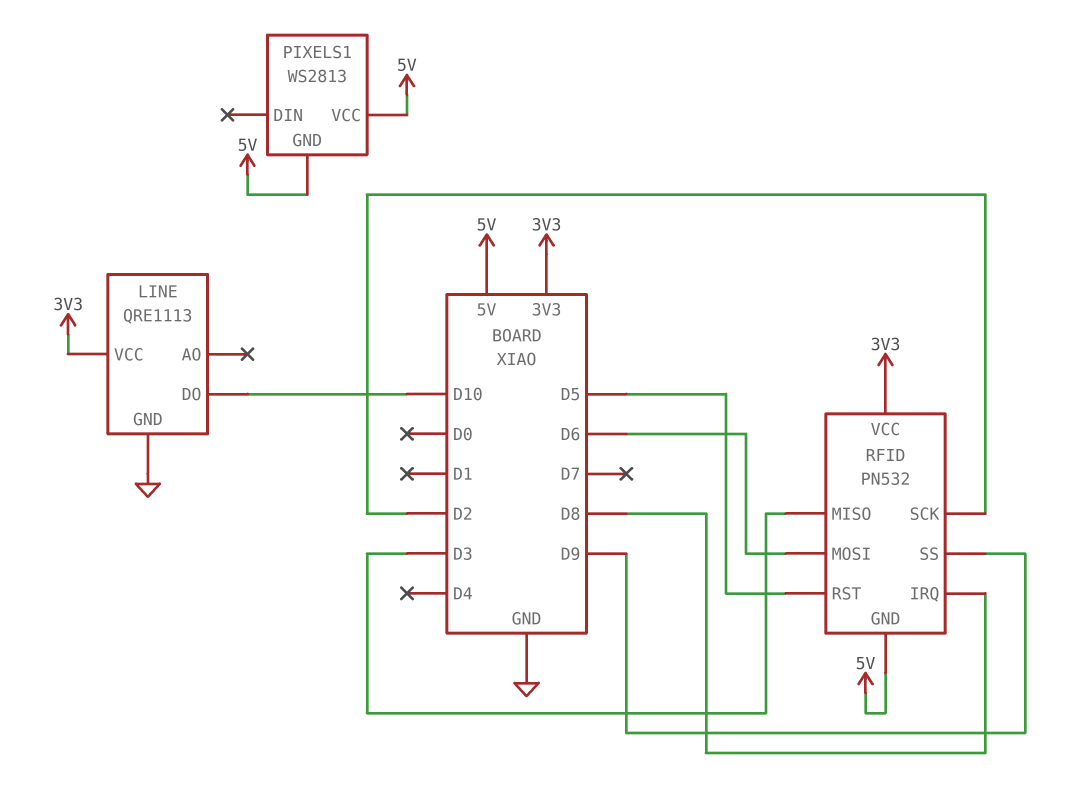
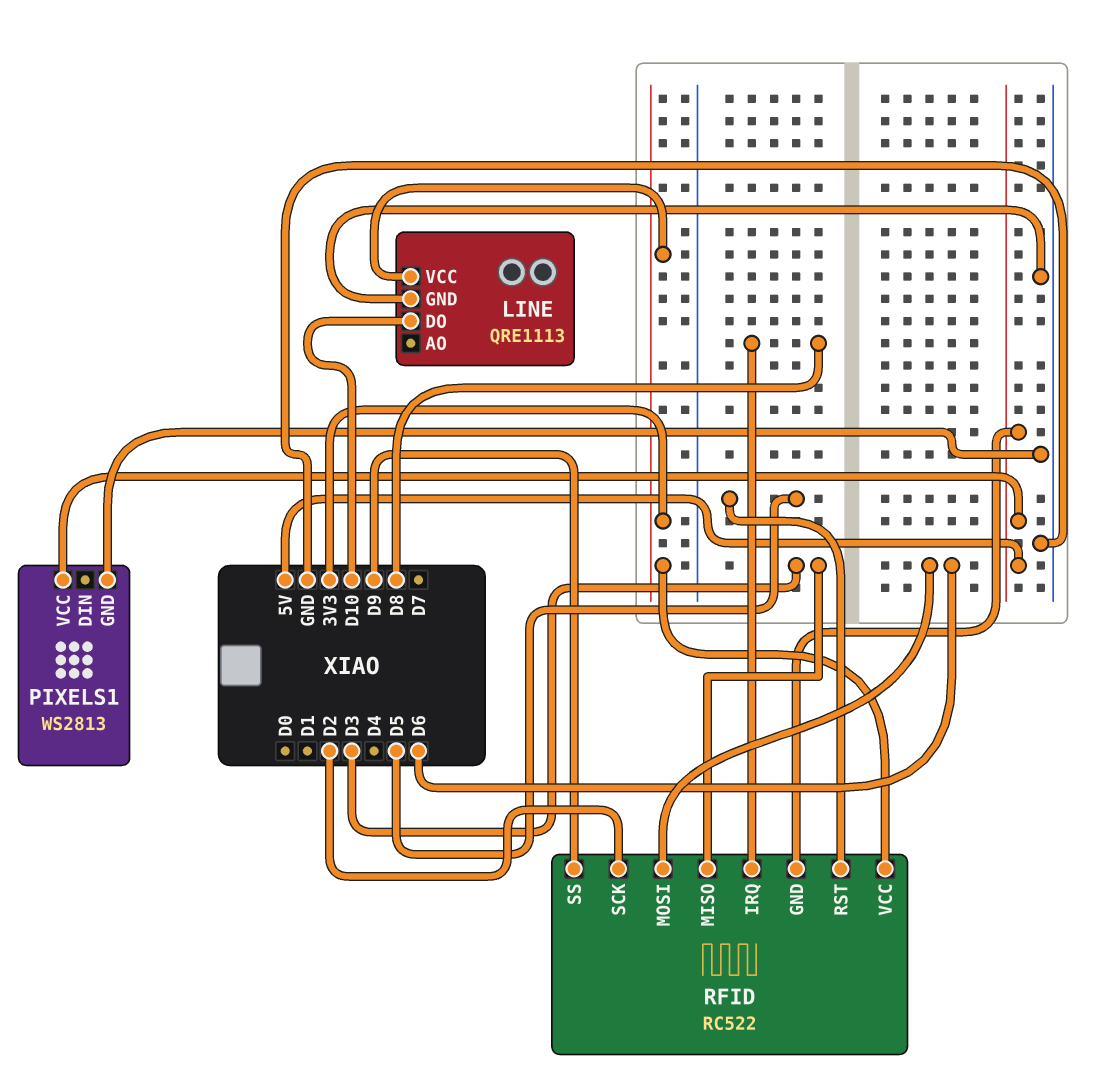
PIXELS1 pin GND: 5V -> GND
RFID: PN532 -> RC522

